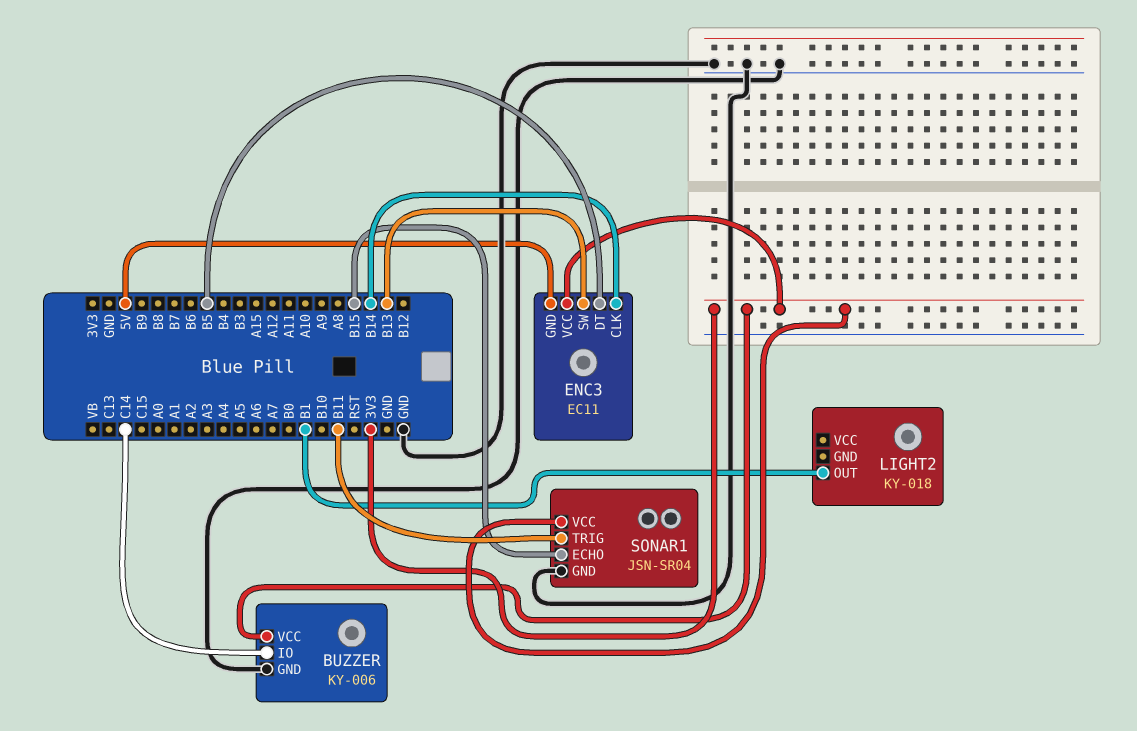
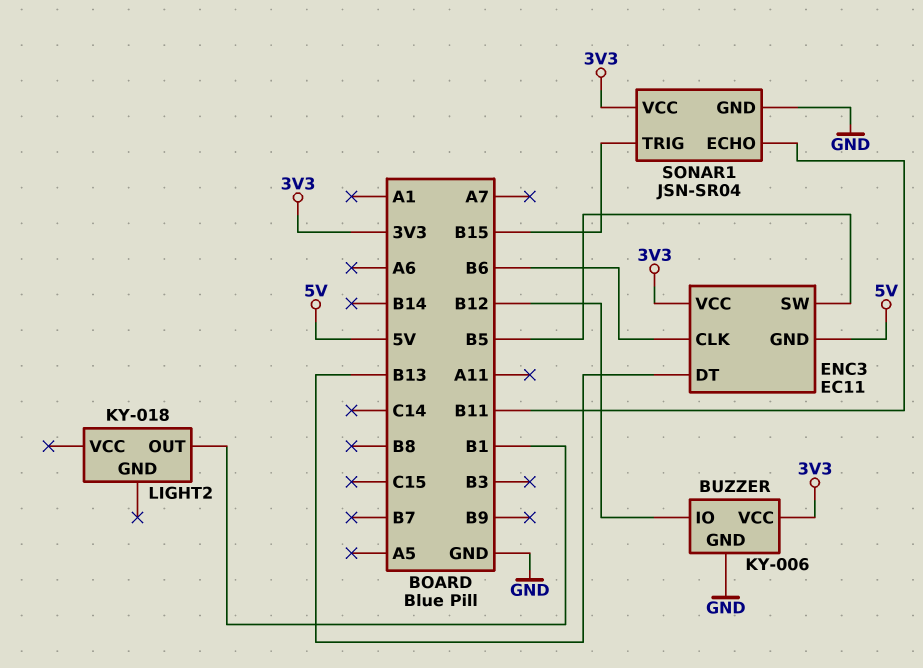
BUZZER pin IO: C14 -> B12
ENC3 pin CLK: B14 -> B6
ENC3 pin DT: B5 -> B13
ENC3 pin SW: B13 -> B5
SONAR1 pin ECHO: B15 -> B11
SONAR1 pin TRIG: B11 -> B15

